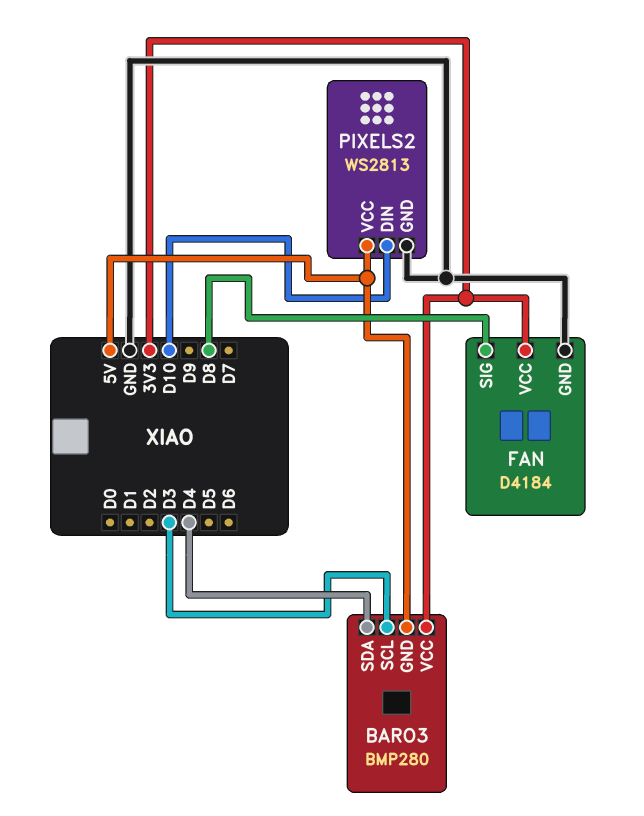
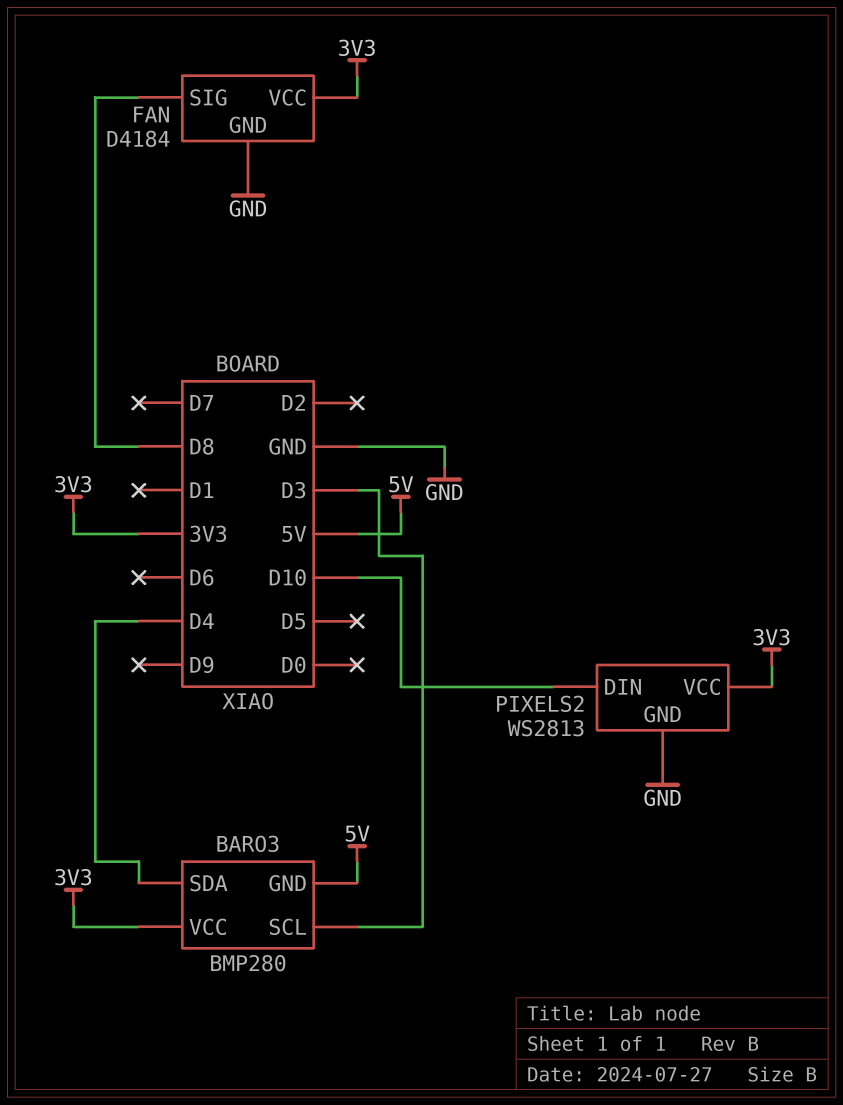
PIXELS2 pin VCC: 5V -> 3V3

